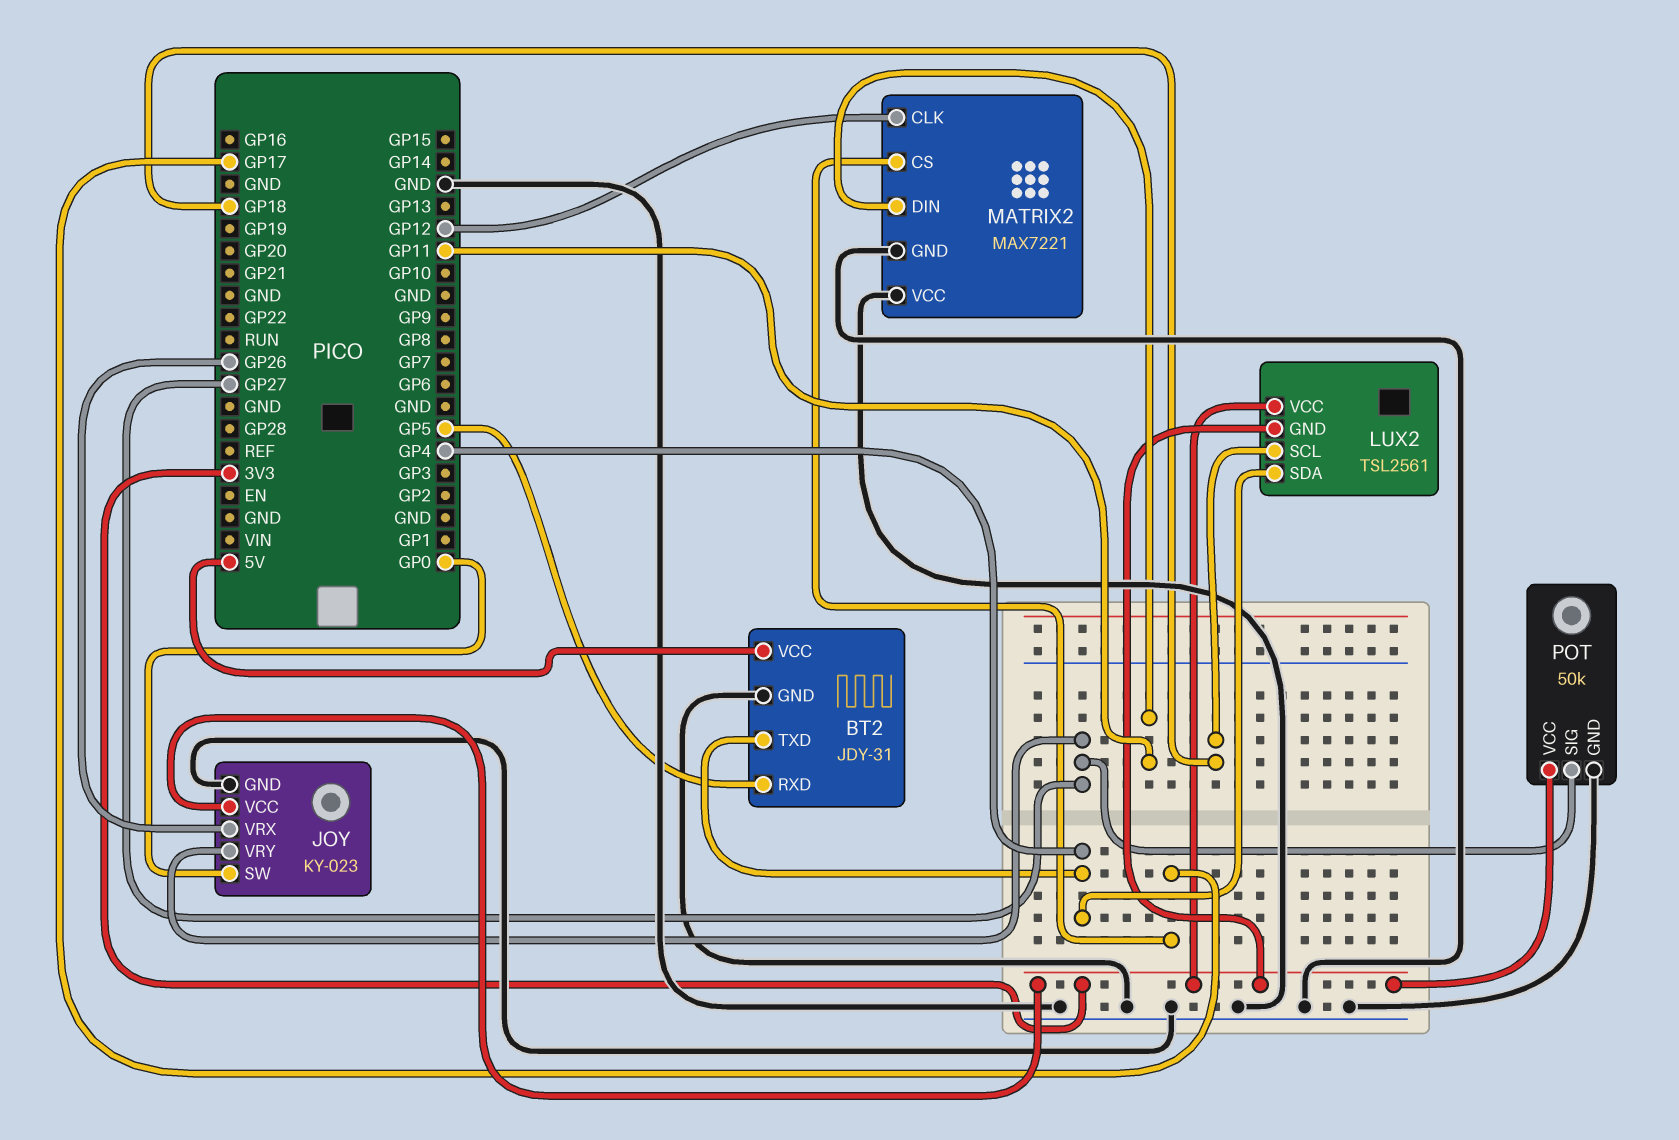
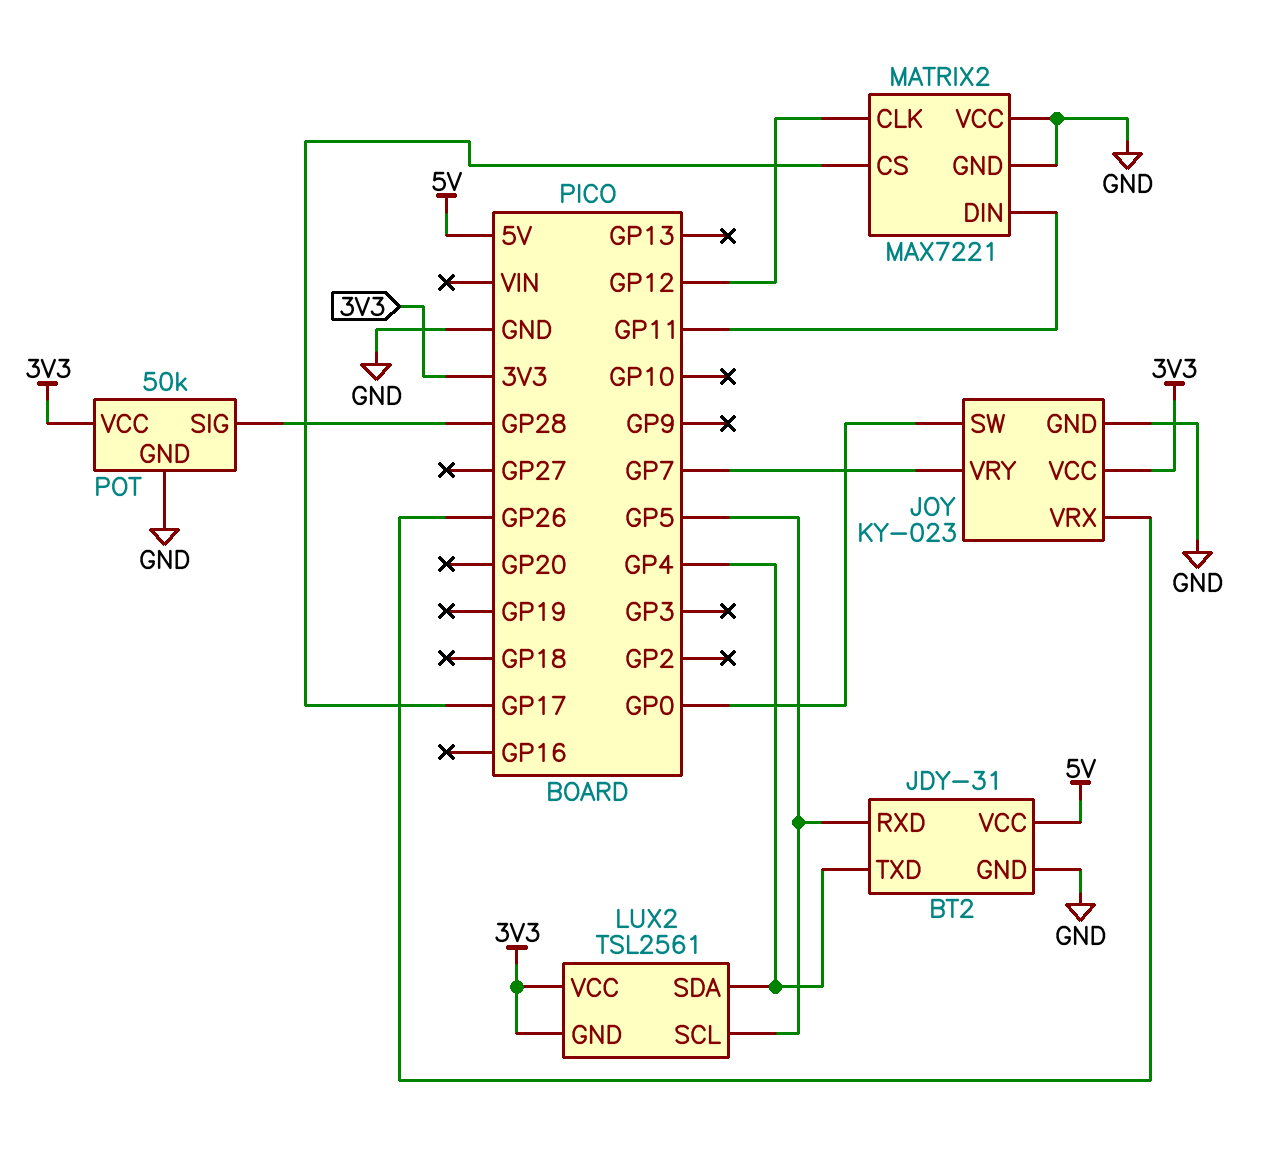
JOY pin VRY: GP27 -> GP7
LUX2 pin SCL: GP18 -> GP5
POT pin SIG: GP27 -> GP28

